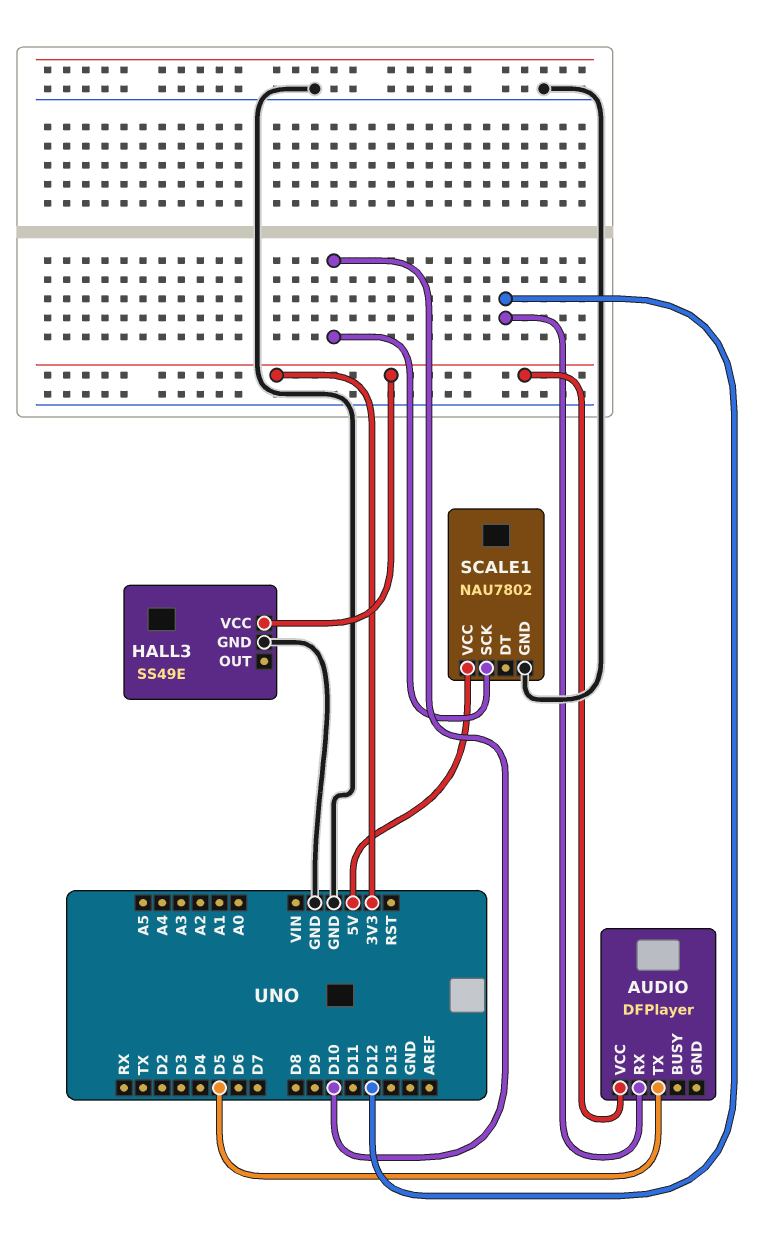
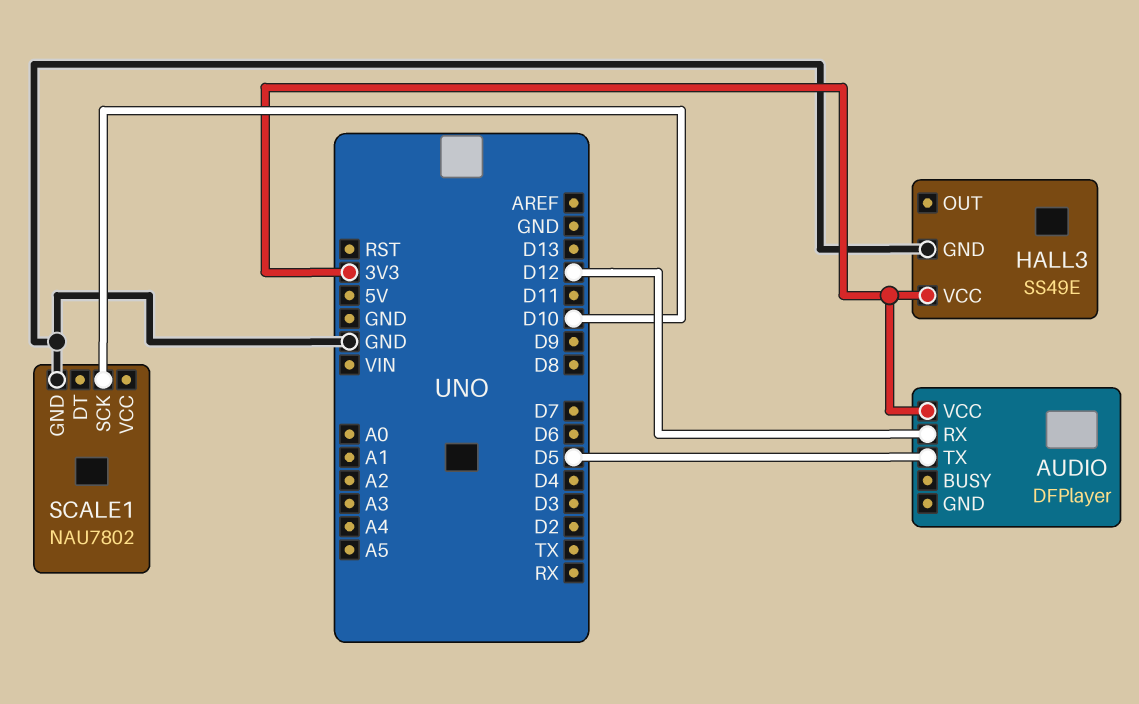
SCALE1 pin VCC: 5V -> none

